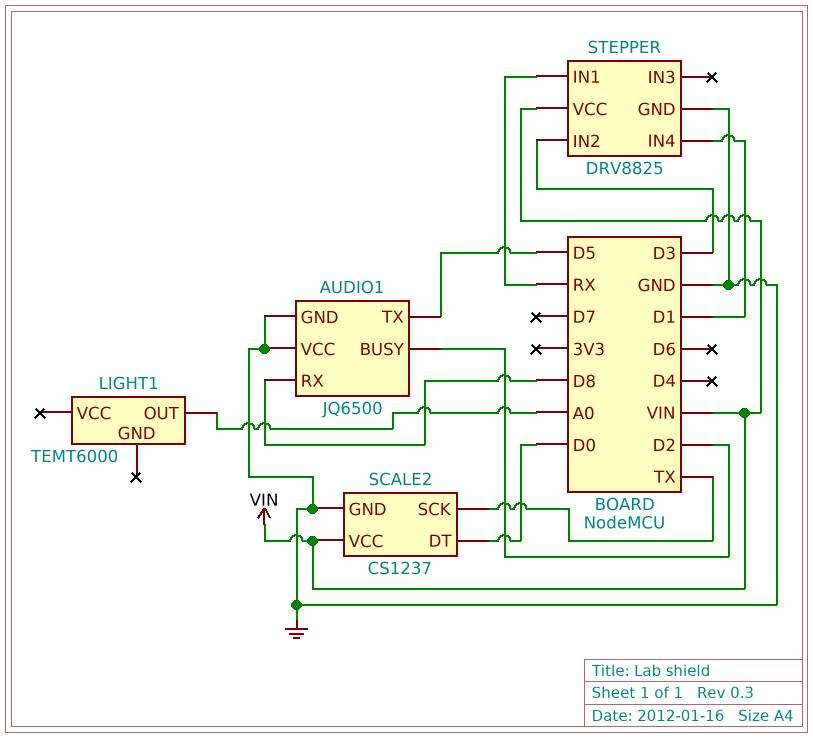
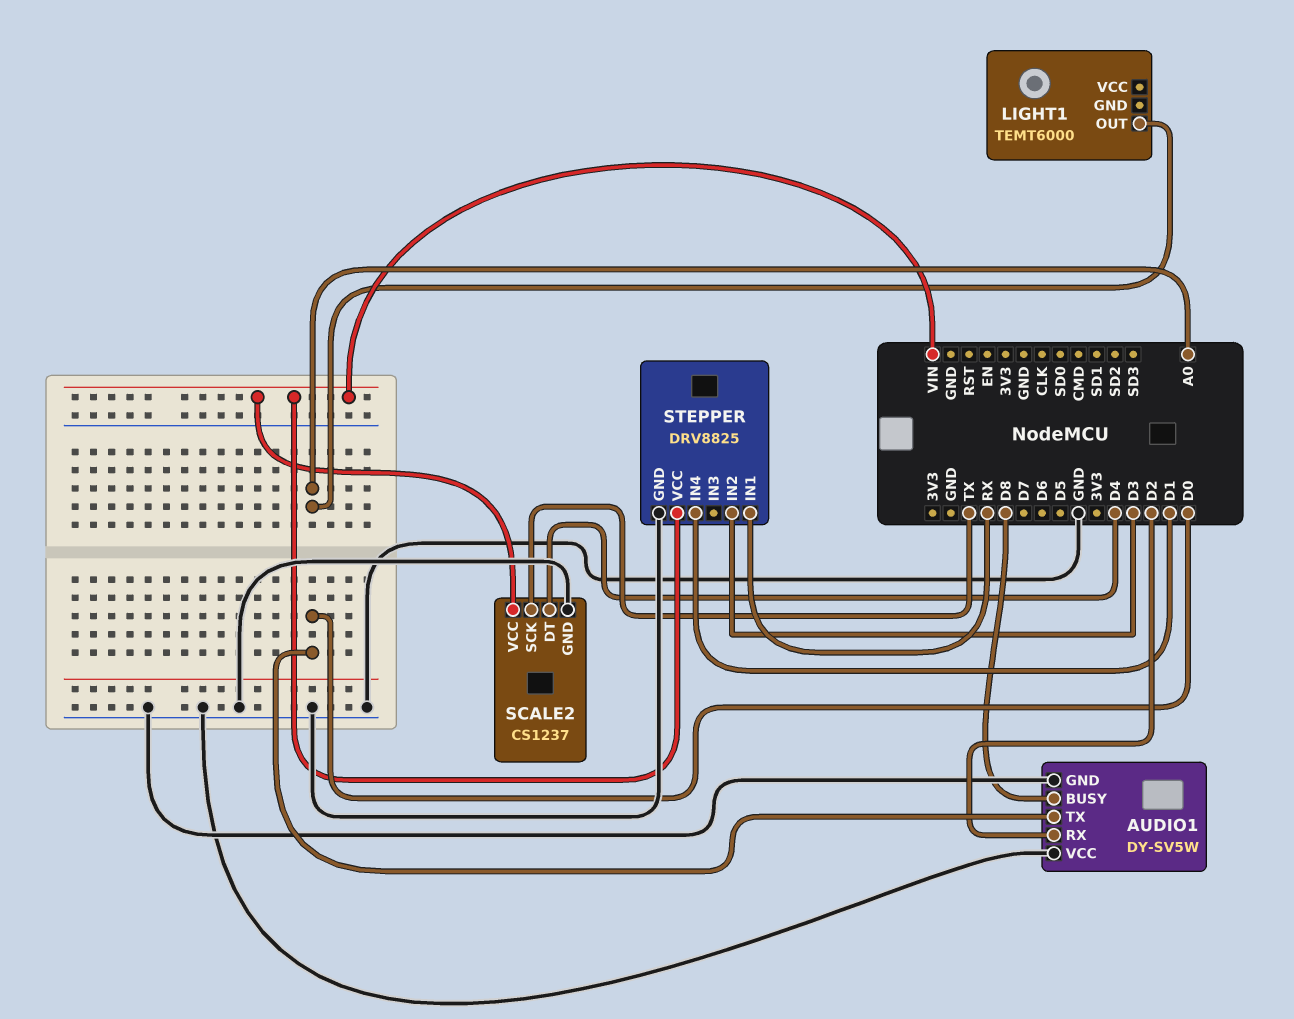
AUDIO1: JQ6500 -> DY-SV5W
AUDIO1 pin BUSY: D2 -> D8
AUDIO1 pin RX: D8 -> D2
AUDIO1 pin TX: D5 -> D0
SCALE2 pin DT: D0 -> D4

